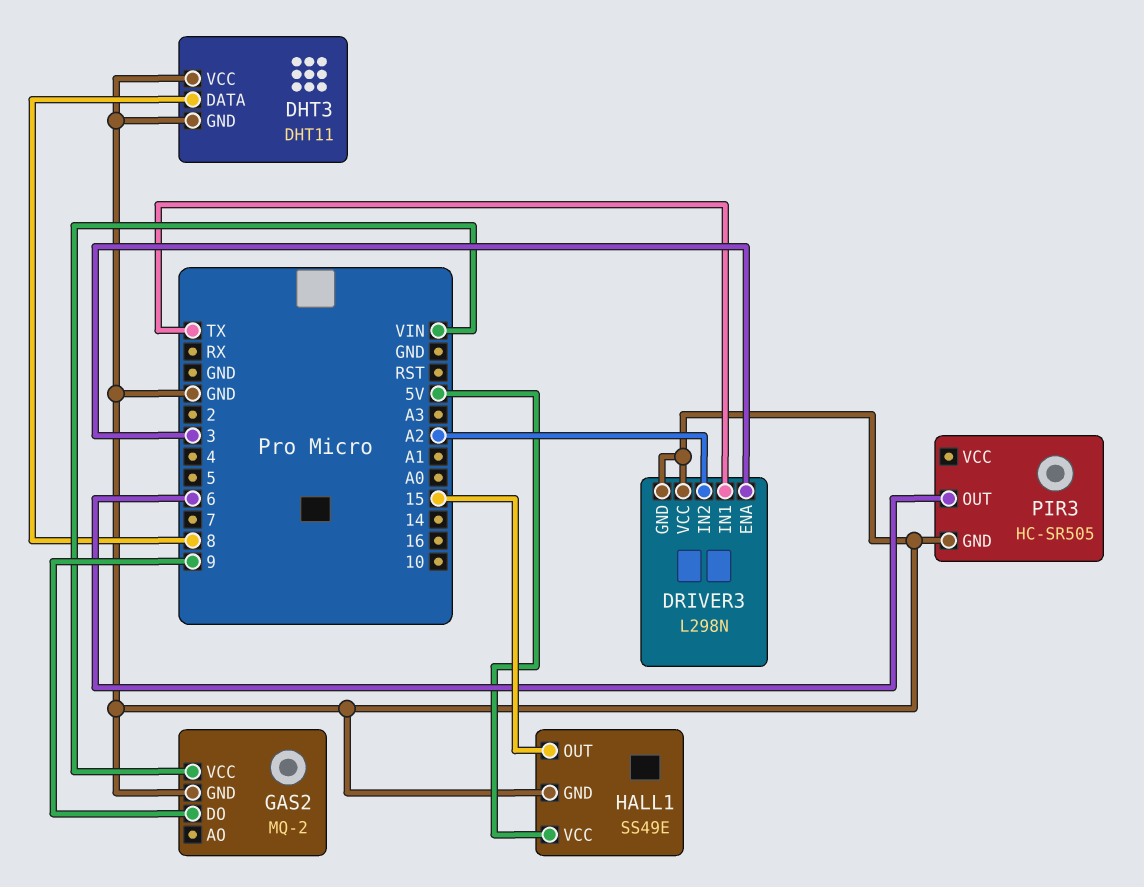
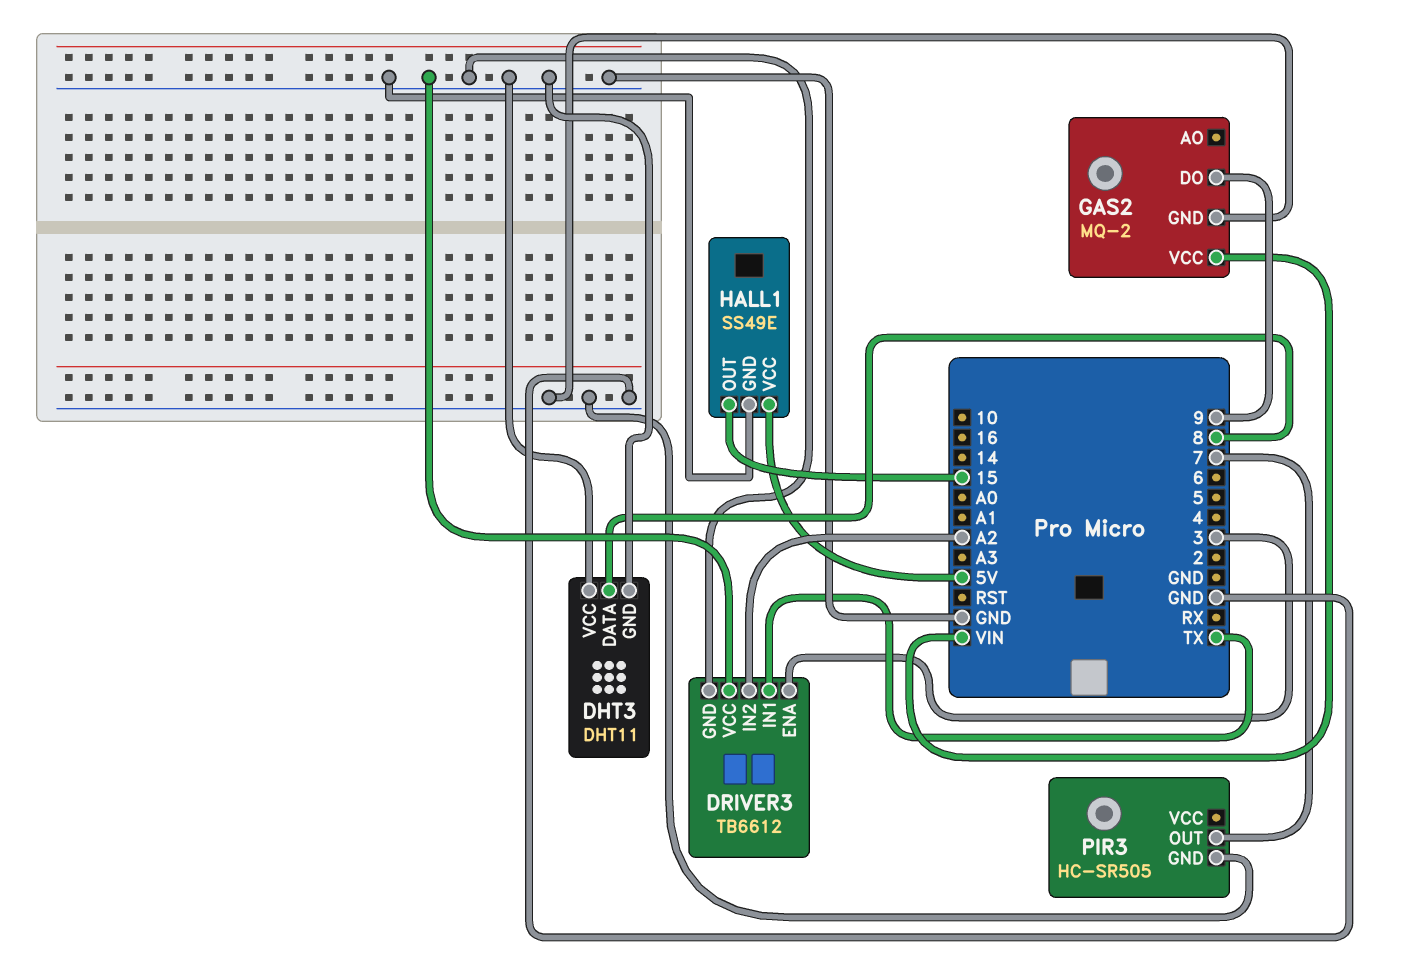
DRIVER3: L298N -> TB6612
PIR3 pin OUT: 6 -> 7

